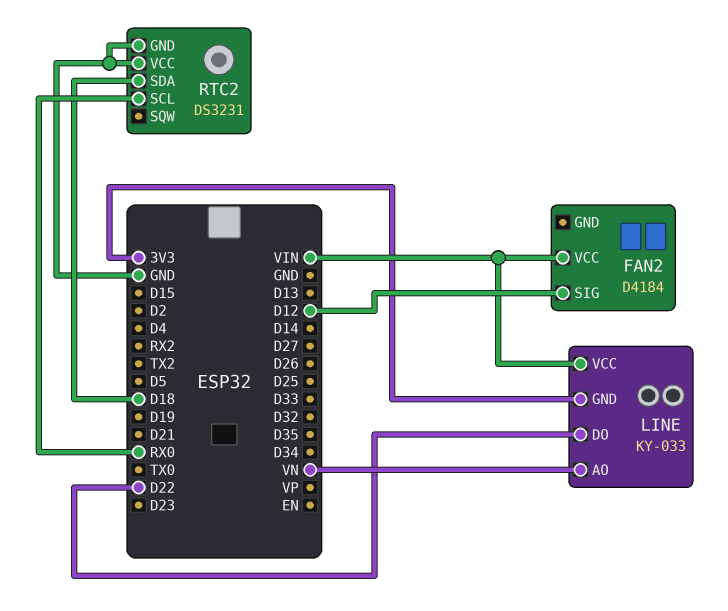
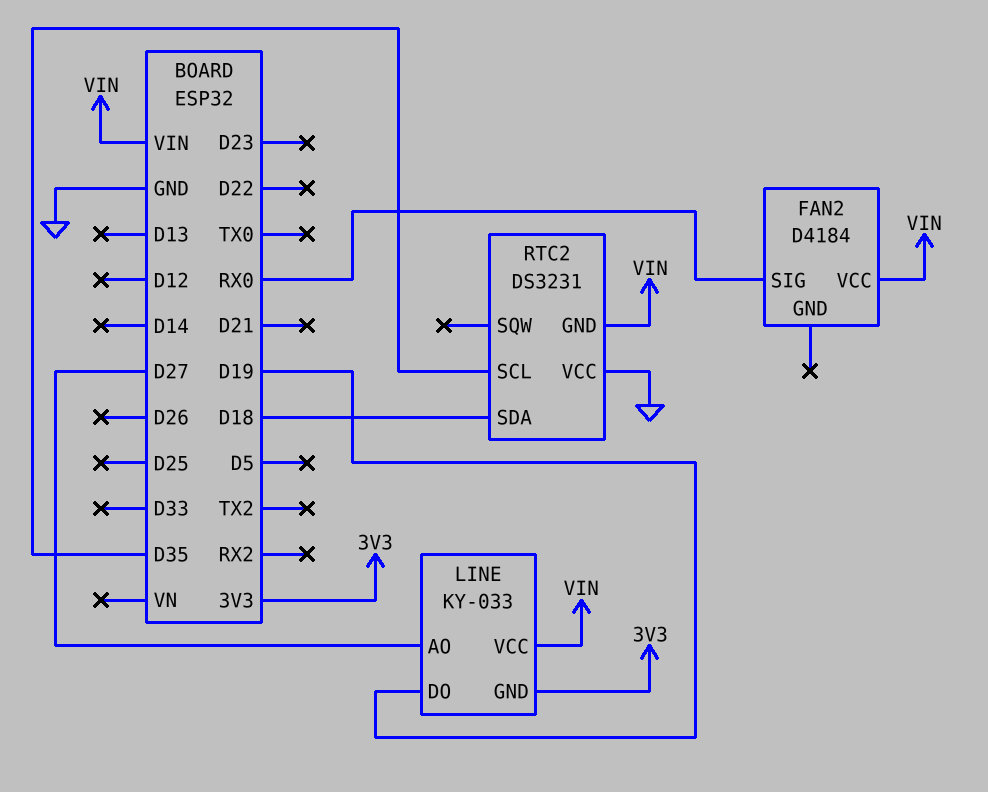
FAN2 pin SIG: D12 -> RX0
LINE pin AO: VN -> D27
LINE pin DO: D22 -> D19
RTC2 pin GND: GND -> VIN
RTC2 pin SCL: RX0 -> D35

